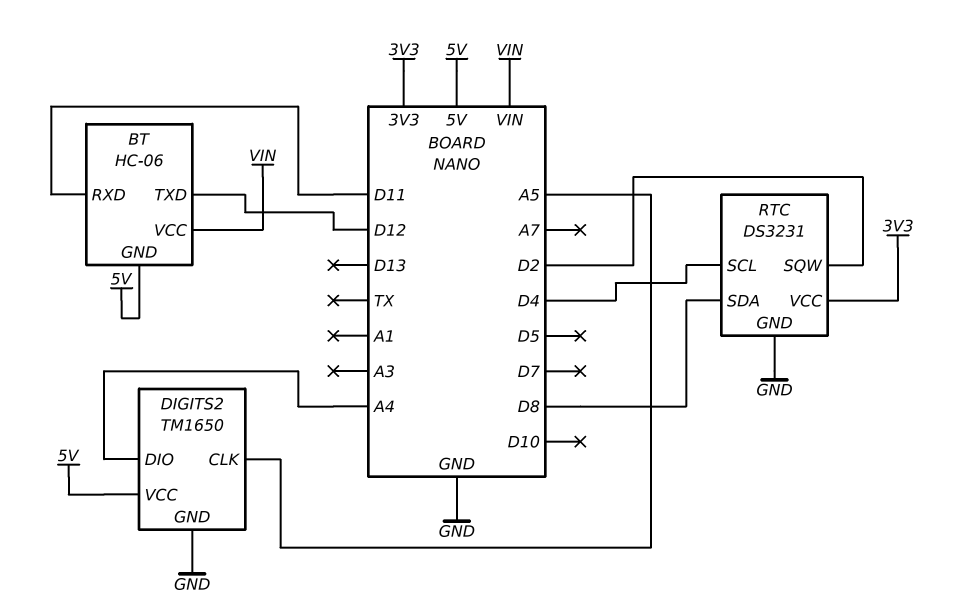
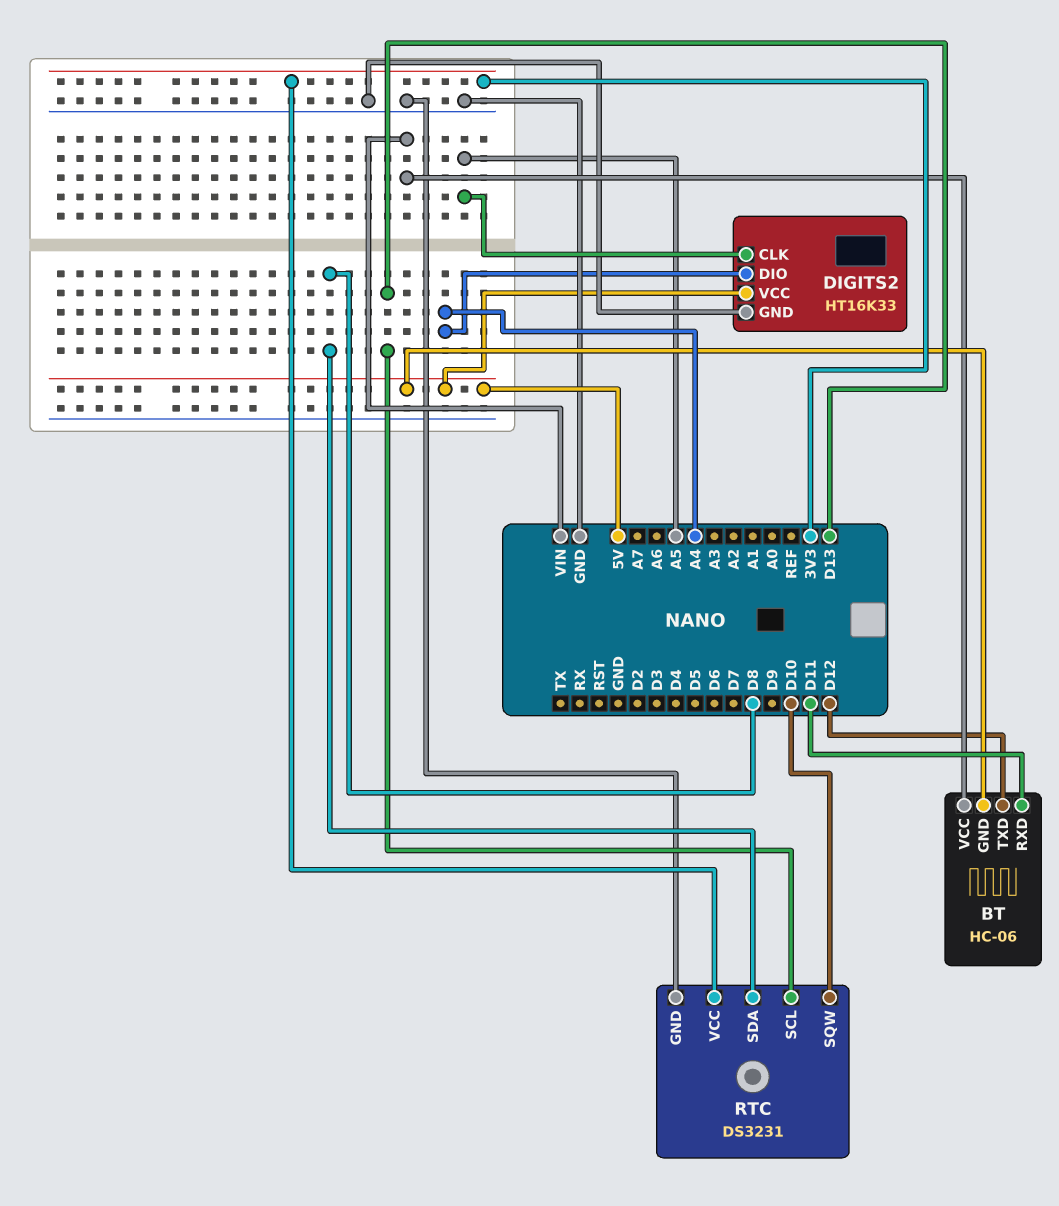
DIGITS2: TM1650 -> HT16K33
RTC pin SCL: D4 -> D13
RTC pin SQW: D2 -> D10

